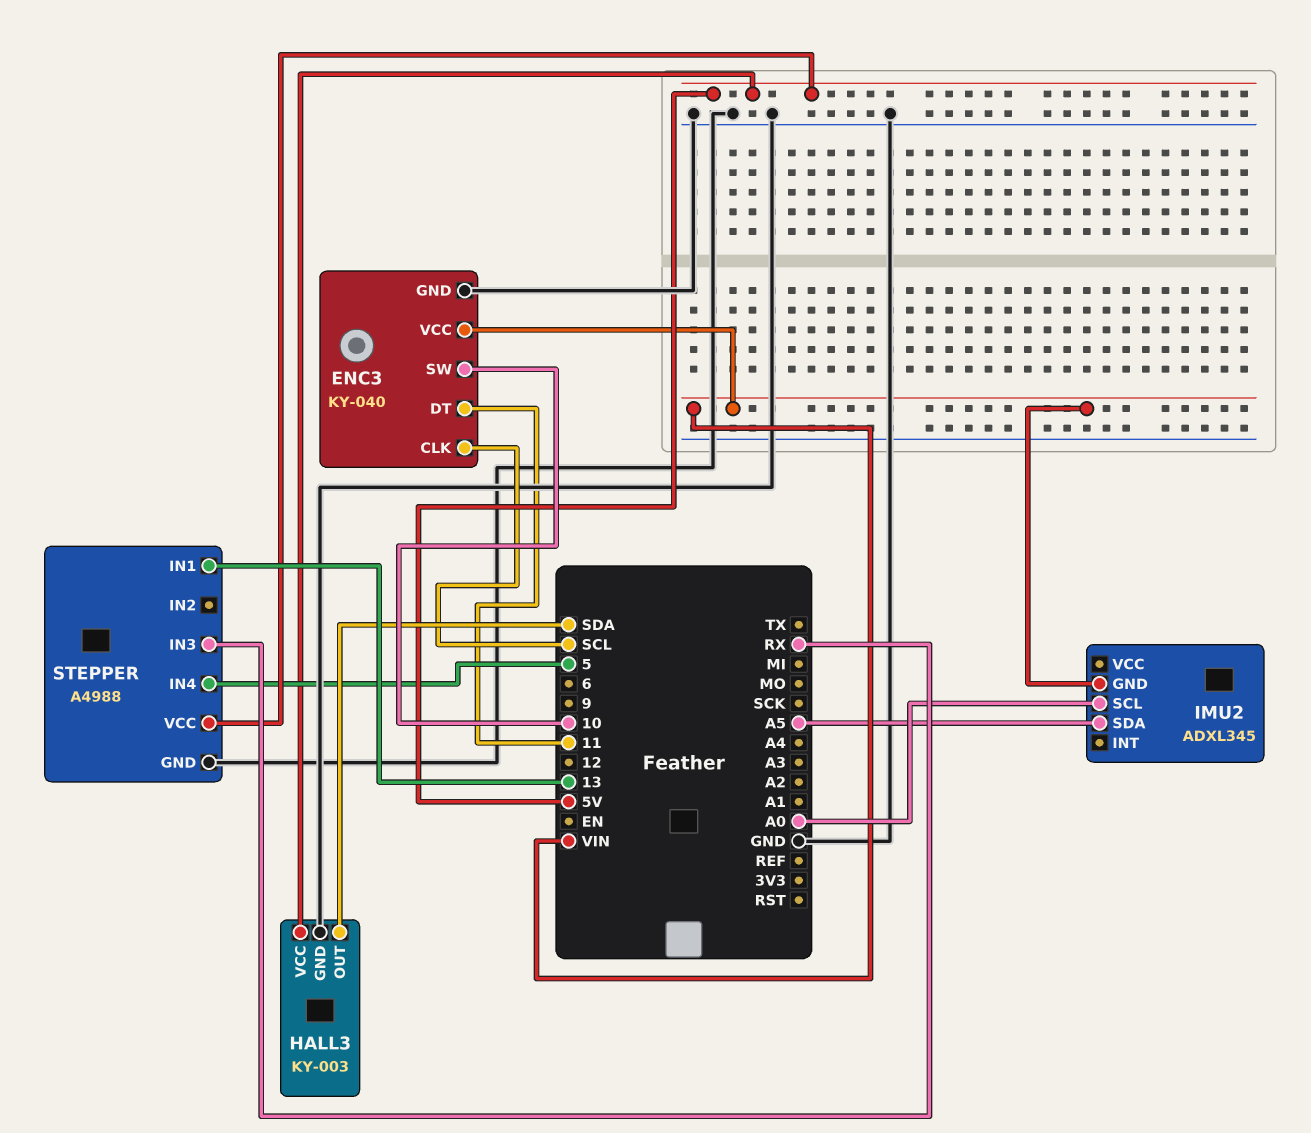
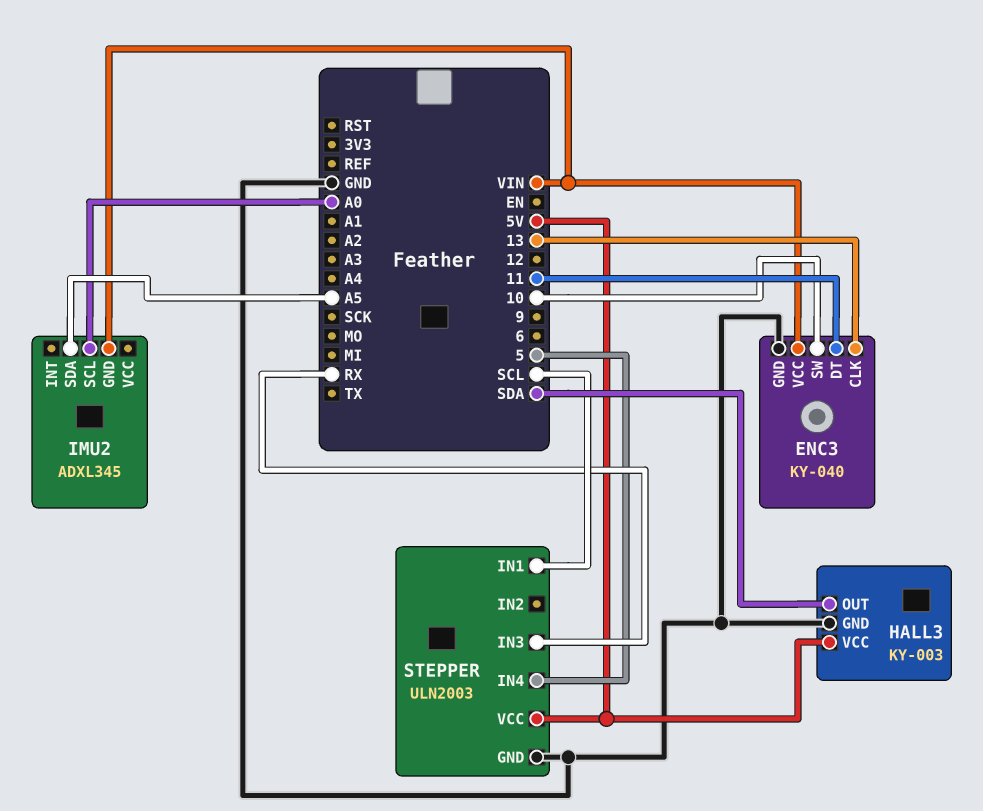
ENC3 pin CLK: SCL -> 13
STEPPER: A4988 -> ULN2003
STEPPER pin IN1: 13 -> SCL

